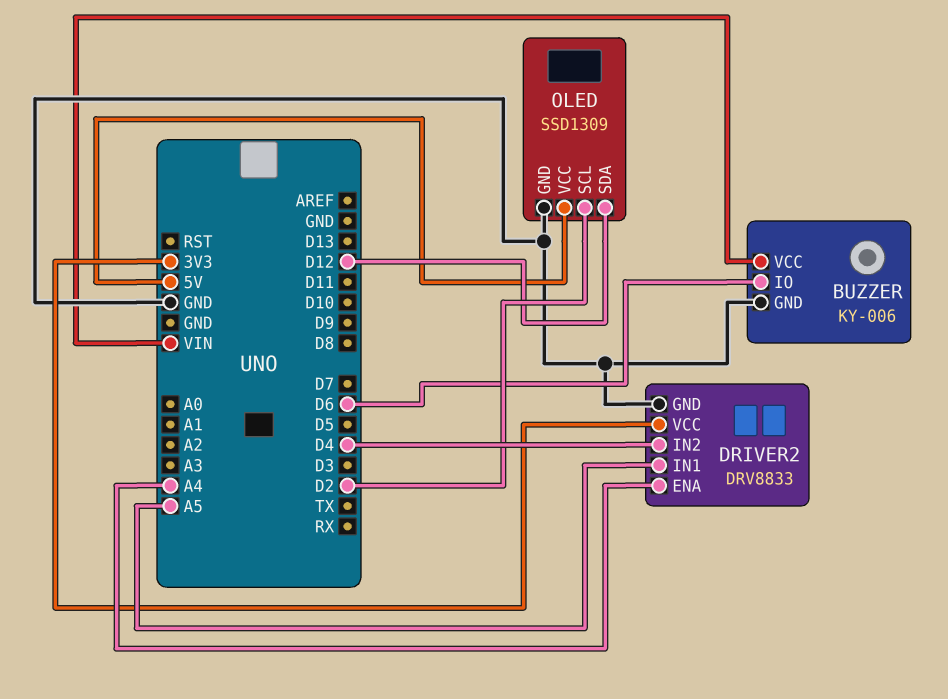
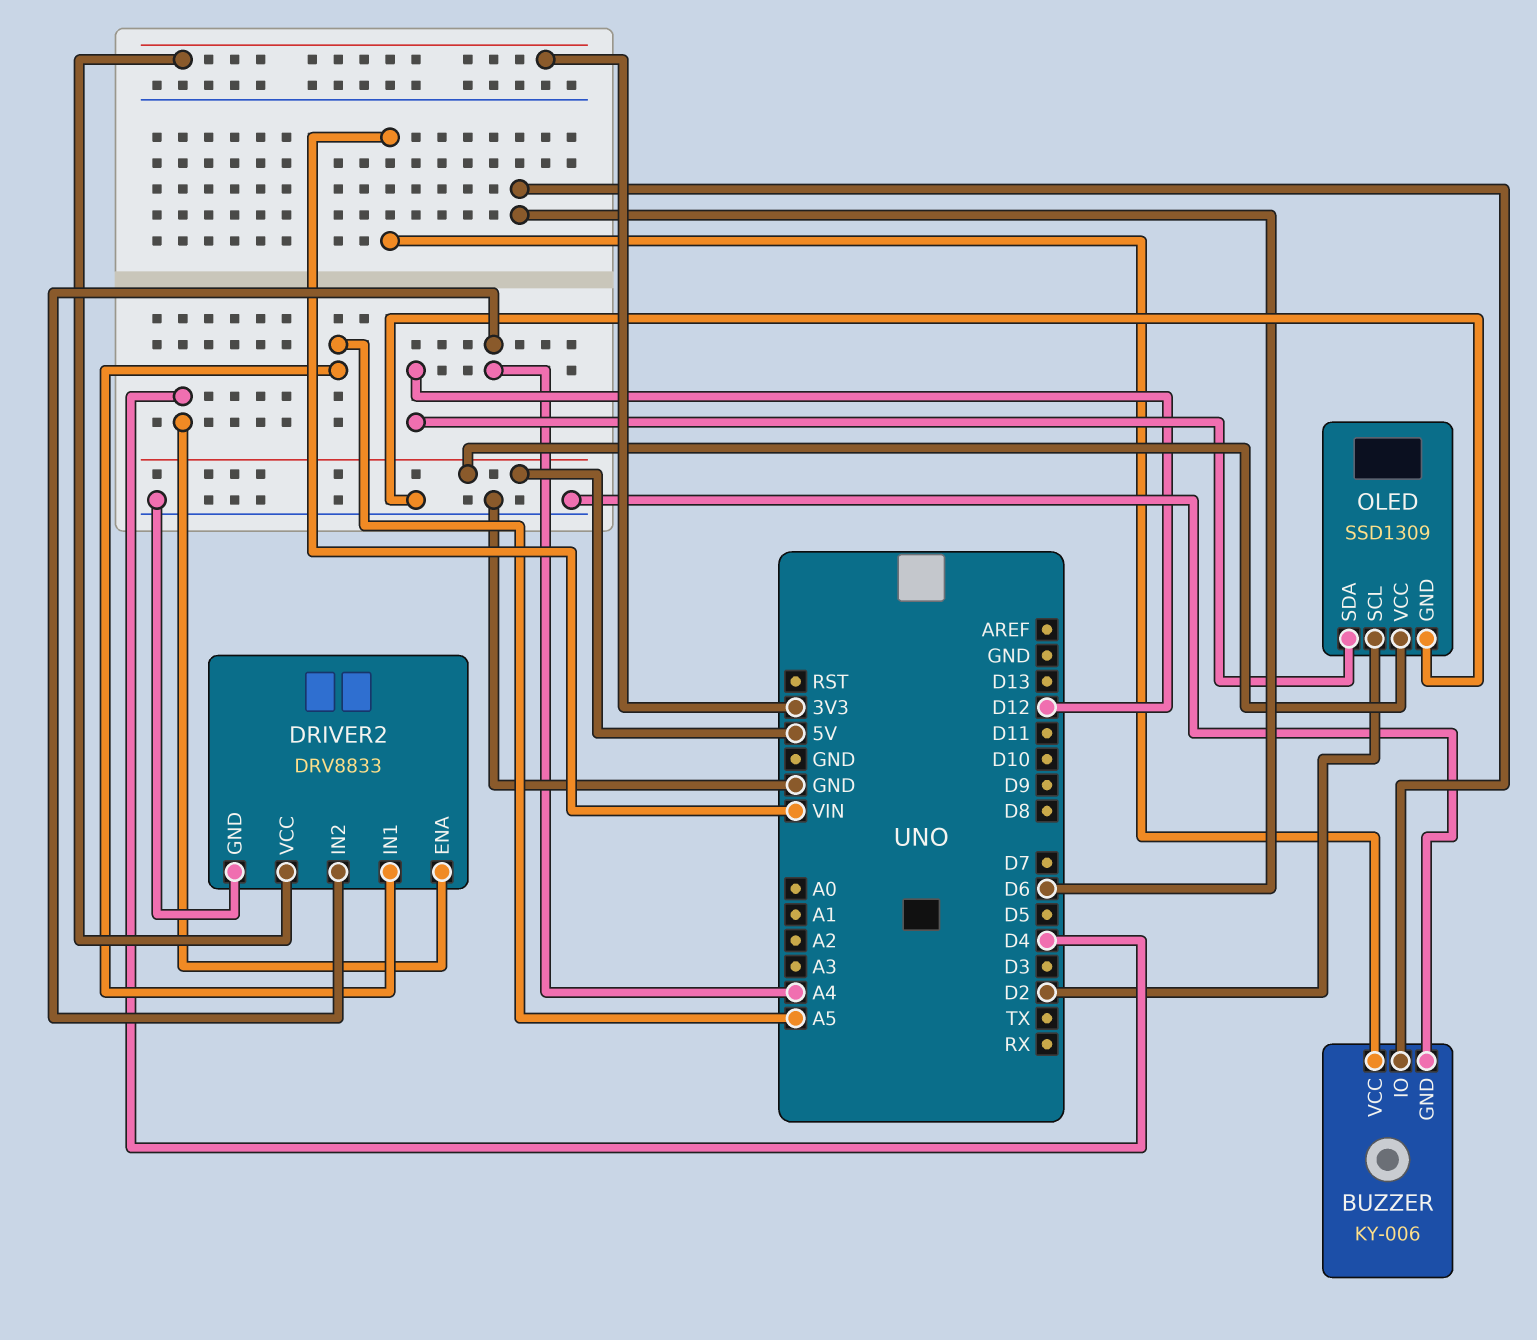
DRIVER2 pin ENA: A4 -> D4
DRIVER2 pin IN2: D4 -> A4

